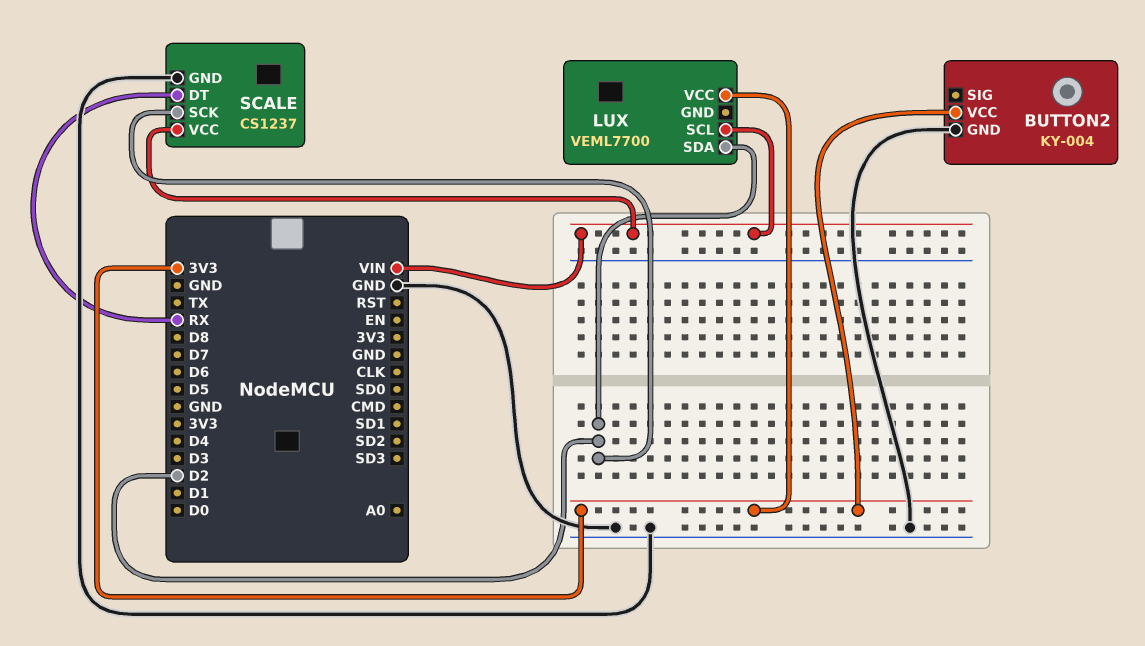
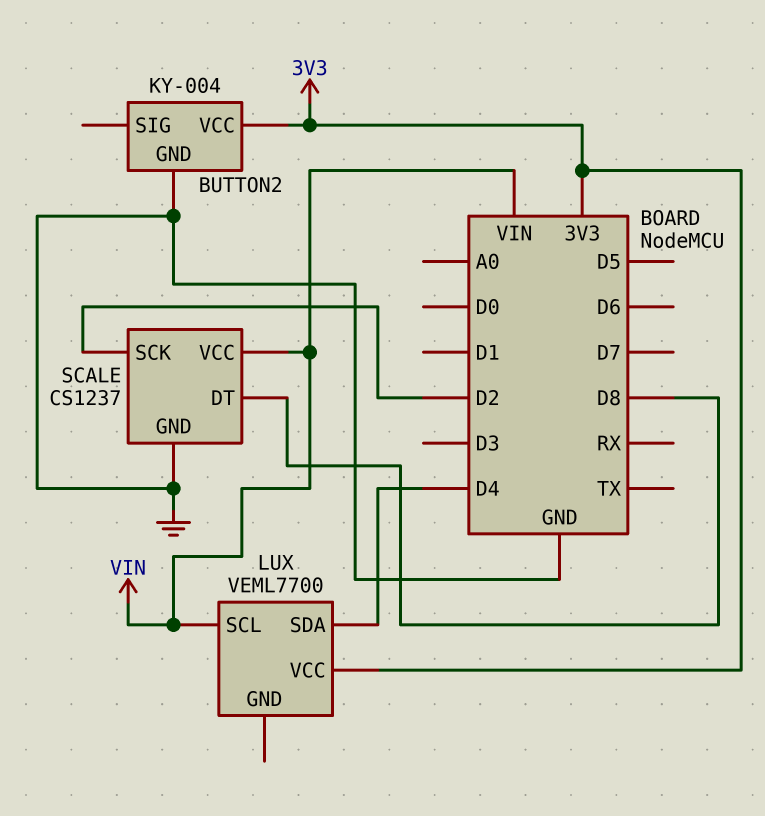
LUX pin SDA: D2 -> D4
SCALE pin DT: RX -> D8

